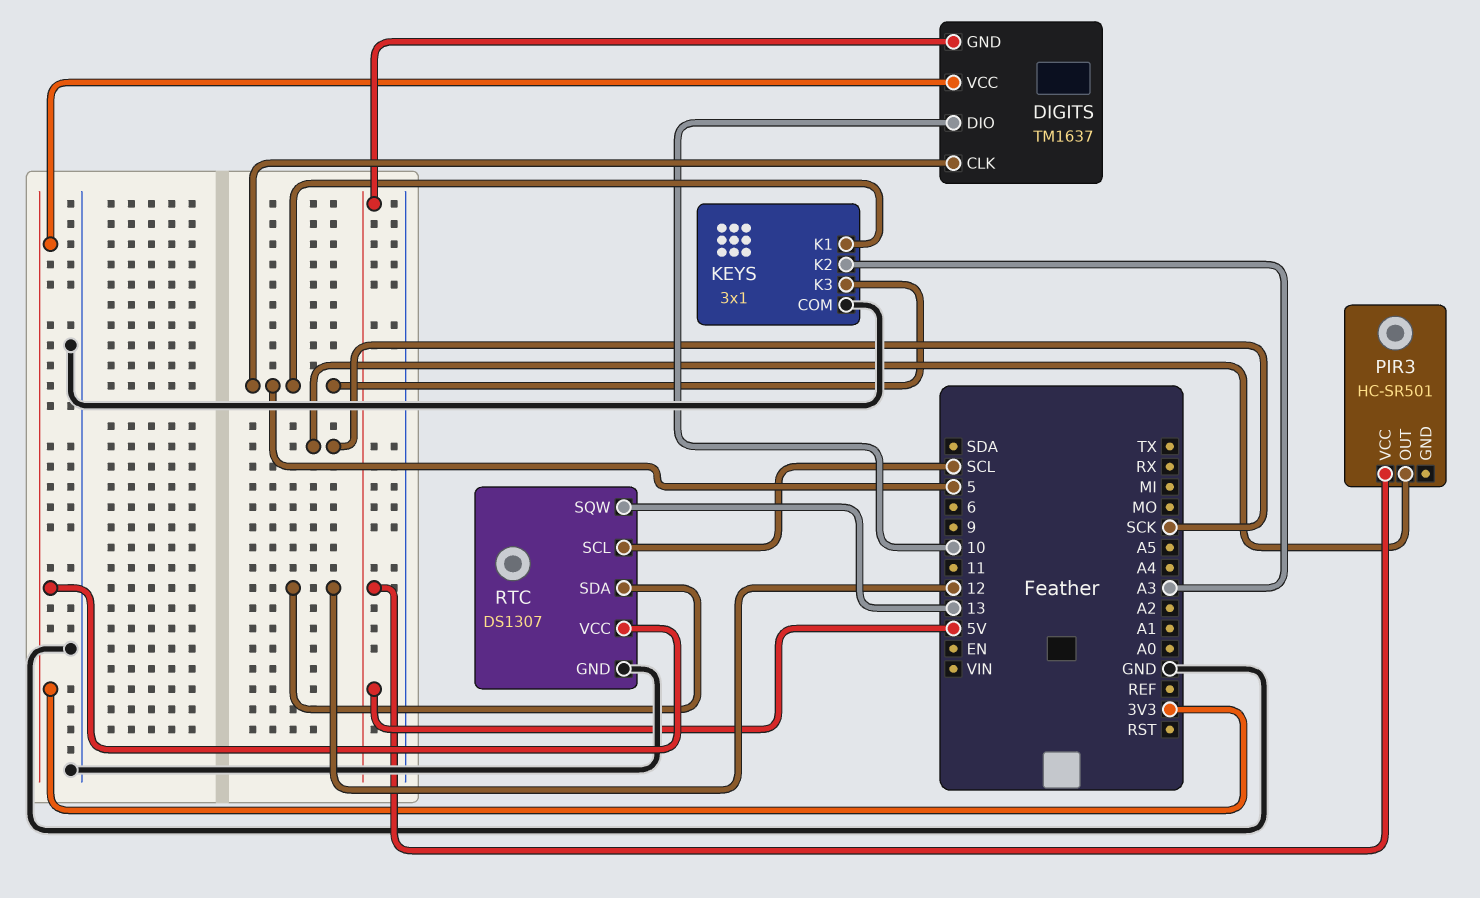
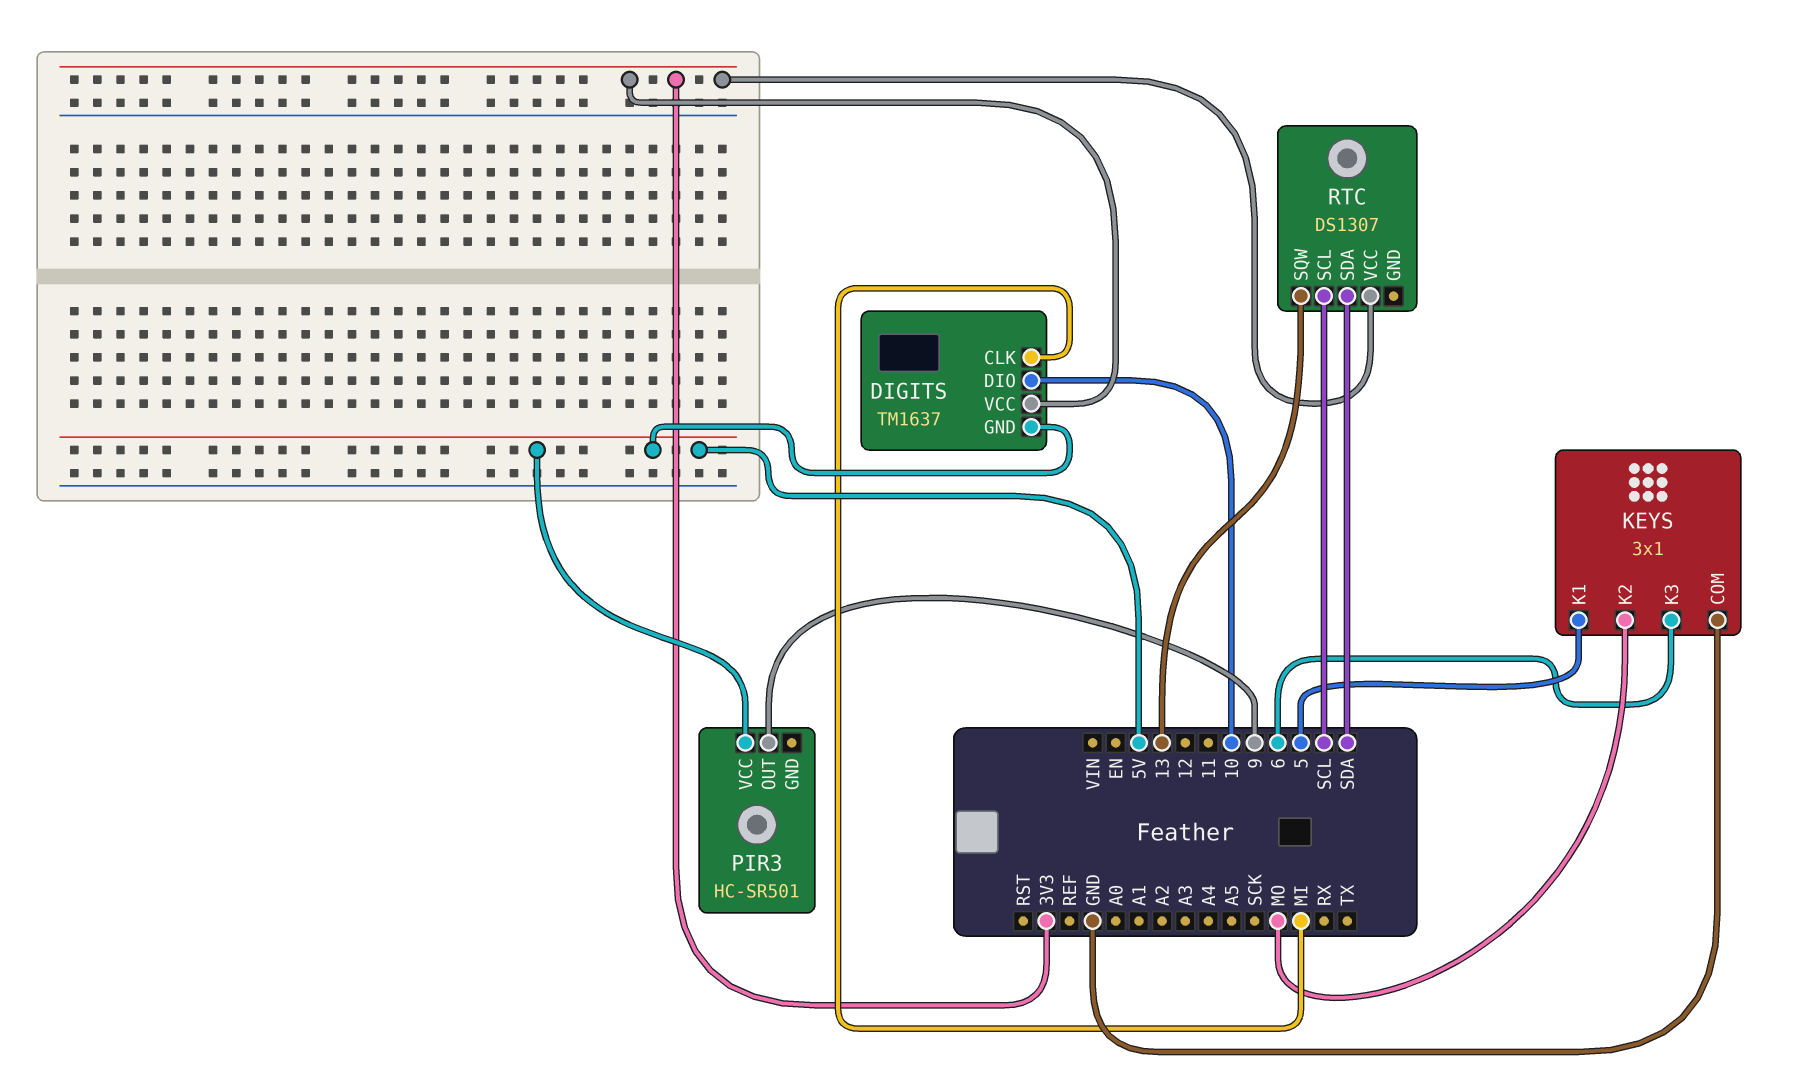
DIGITS pin CLK: 5 -> MI
KEYS pin K2: A3 -> MO
KEYS pin K3: 5 -> 6
PIR3 pin OUT: SCK -> 9
RTC pin GND: GND -> none
RTC pin SDA: 12 -> SDA

